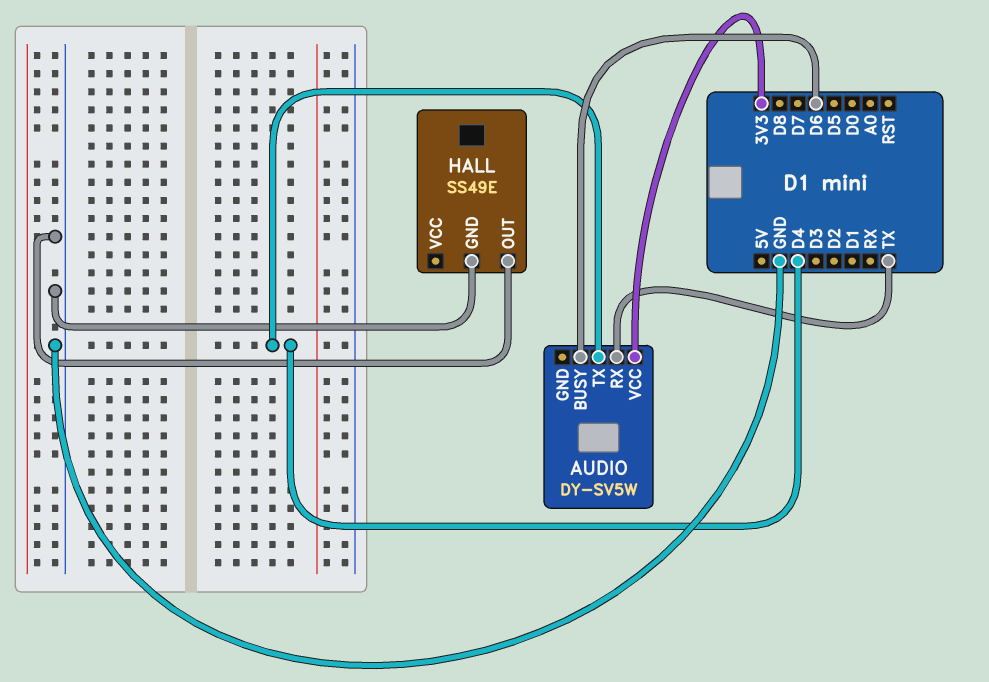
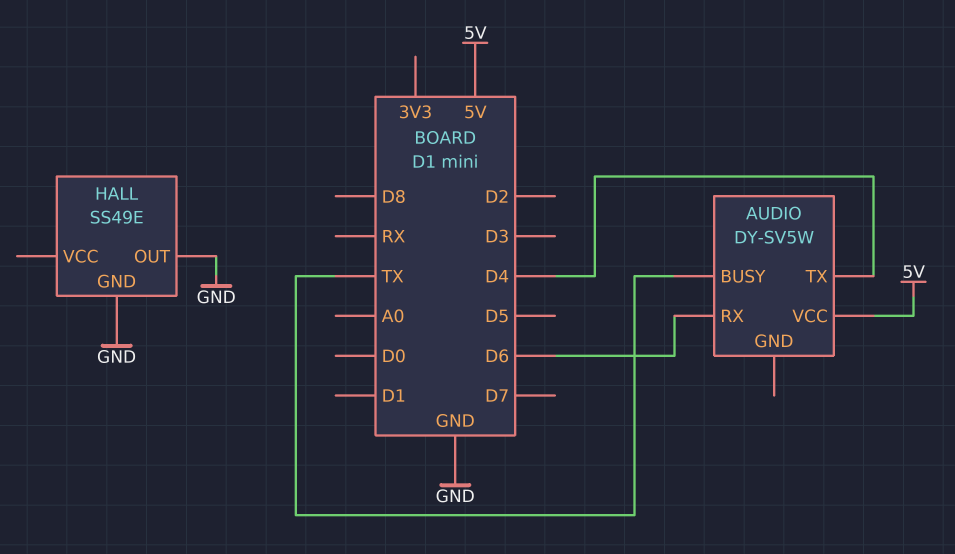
AUDIO pin BUSY: D6 -> TX
AUDIO pin RX: TX -> D6
AUDIO pin VCC: 3V3 -> 5V

